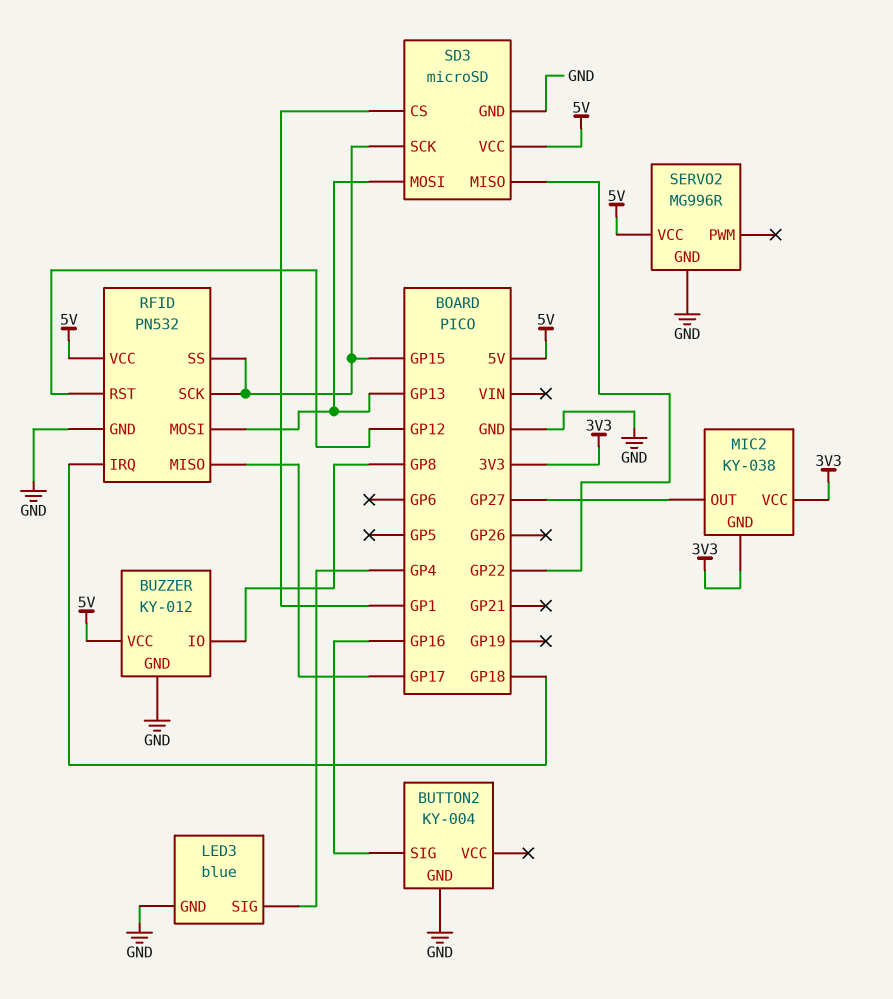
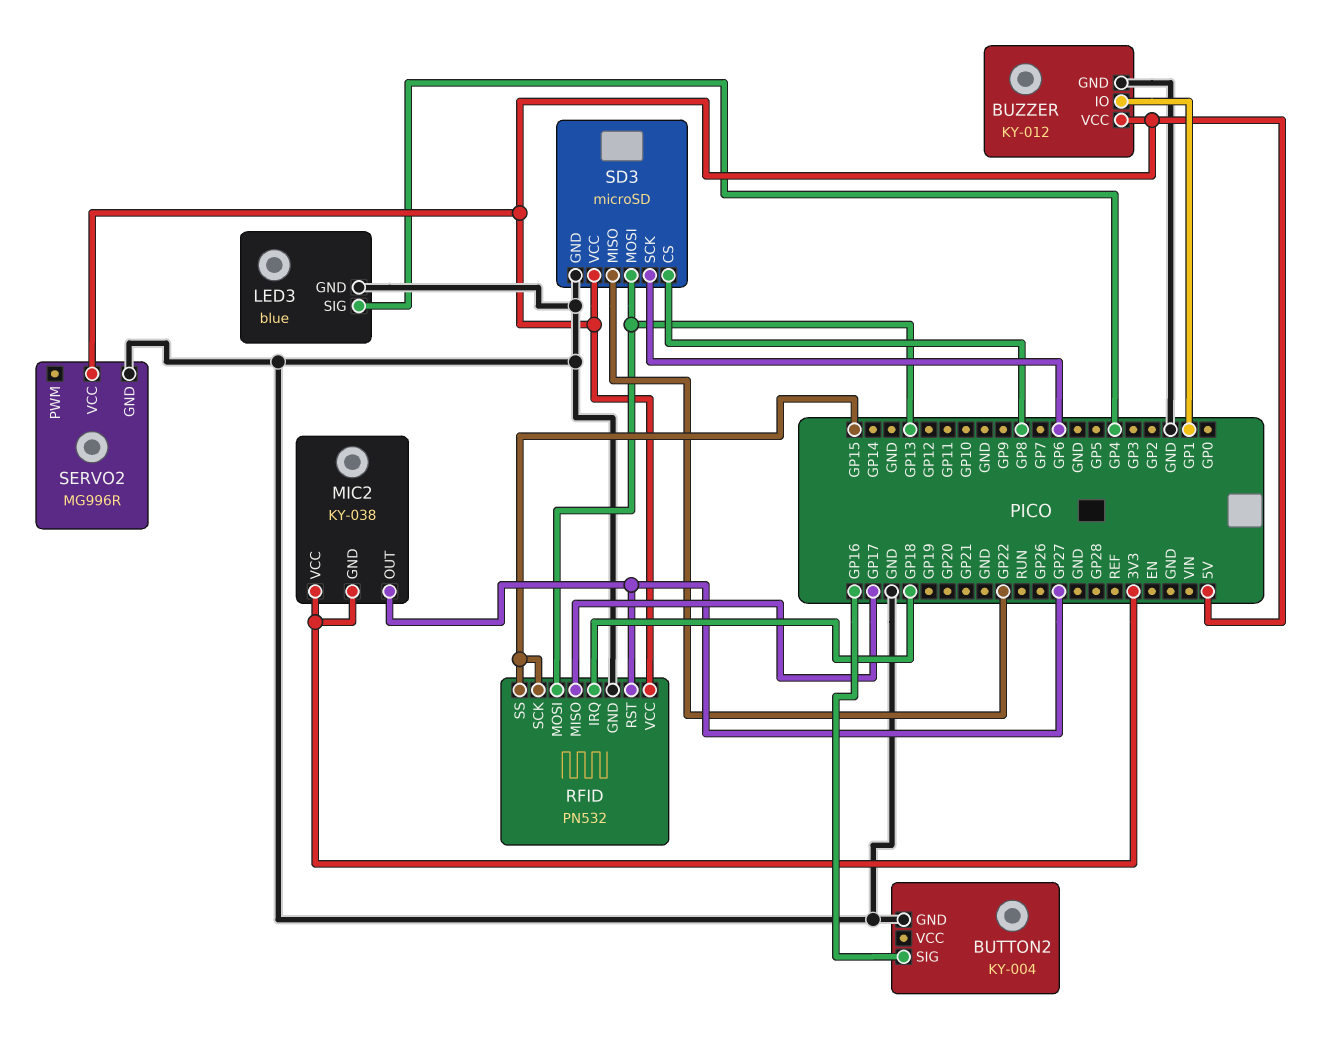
BUZZER pin IO: GP8 -> GP1
RFID pin RST: GP12 -> GP27
SD3 pin CS: GP1 -> GP8
SD3 pin SCK: GP15 -> GP6

